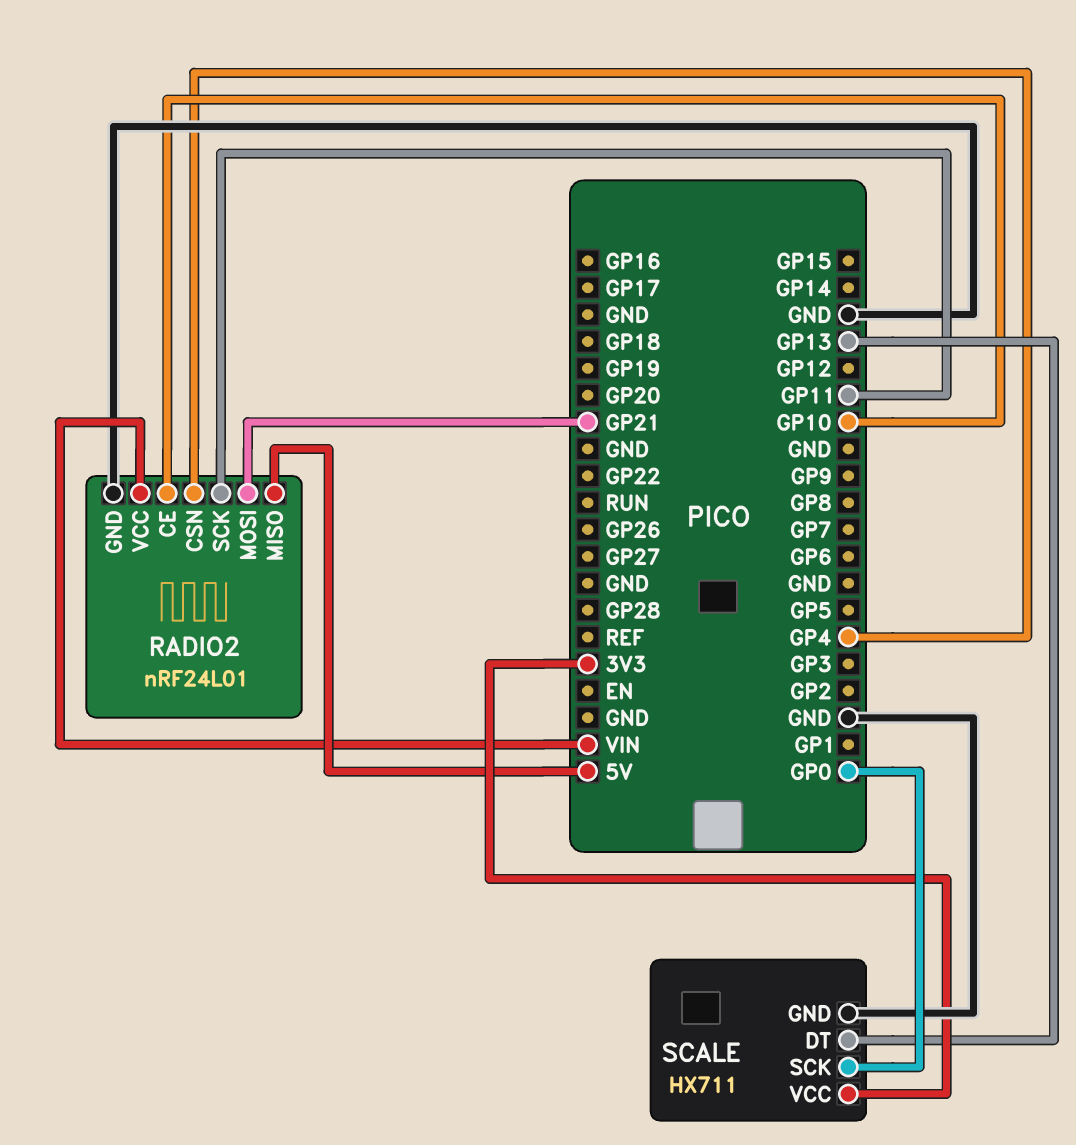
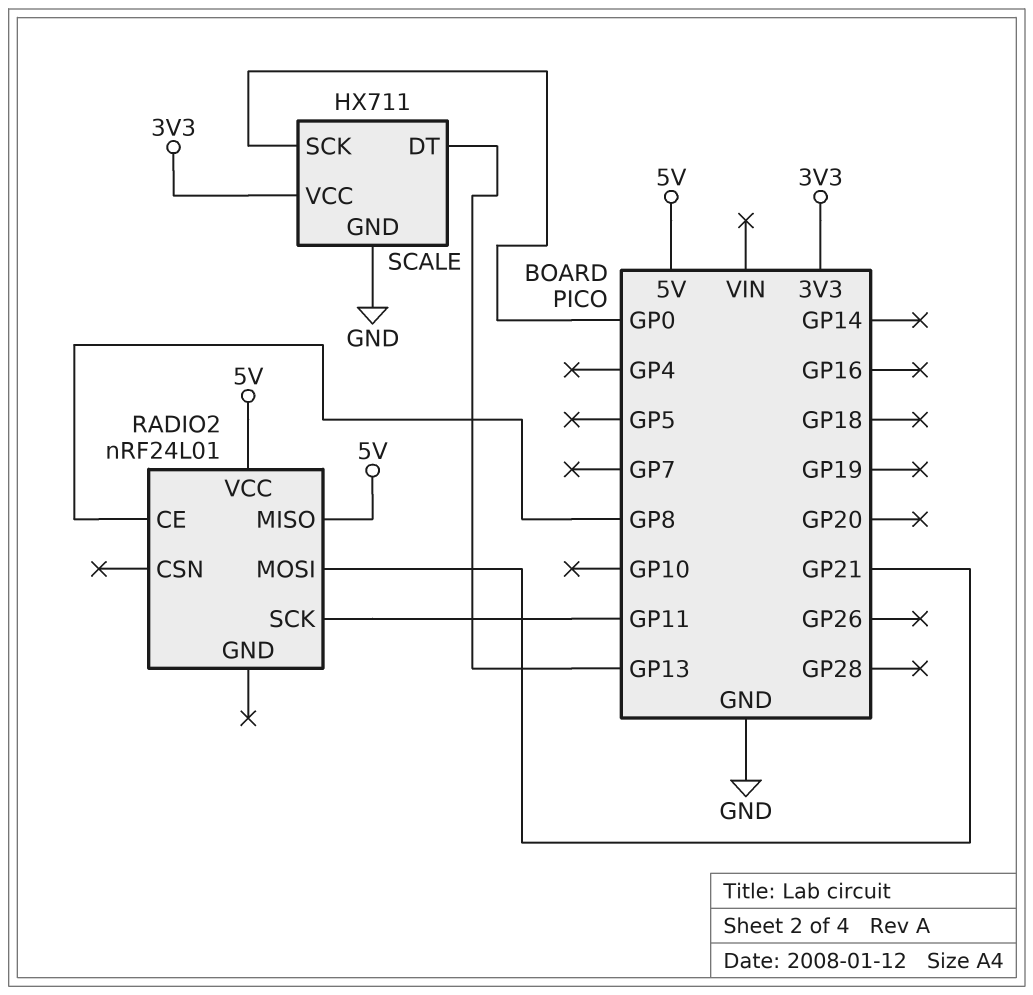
RADIO2 pin CE: GP10 -> GP8
RADIO2 pin CSN: GP4 -> none
RADIO2 pin GND: GND -> none
RADIO2 pin VCC: VIN -> 5V

